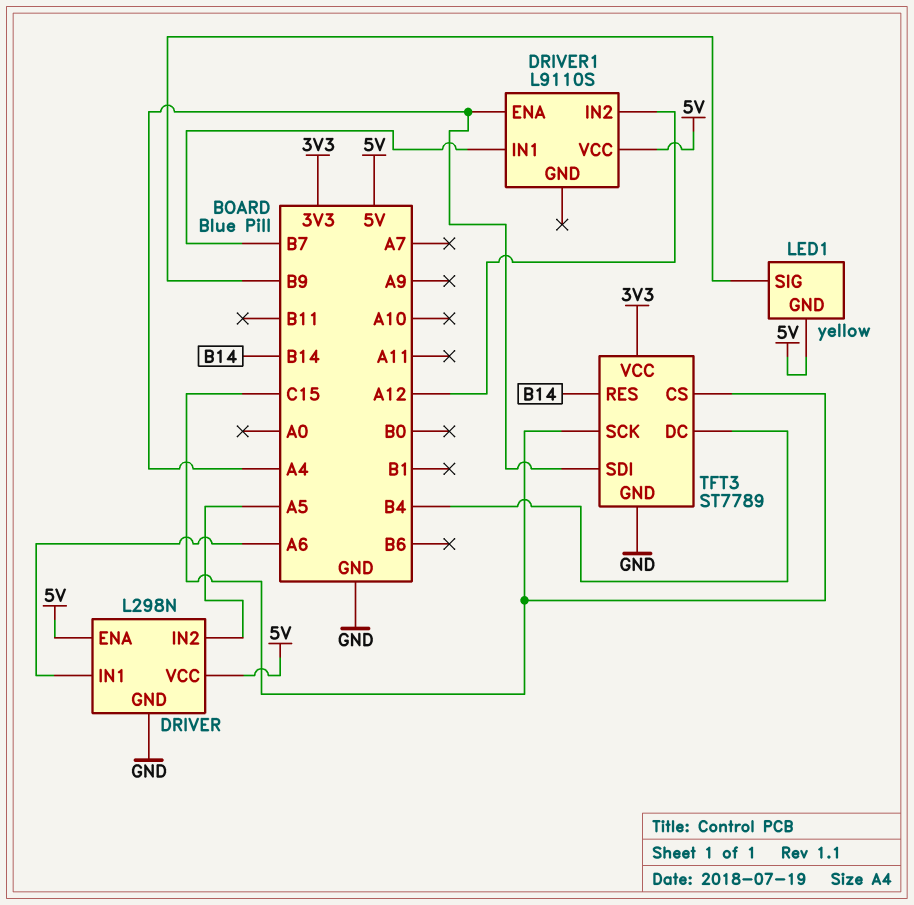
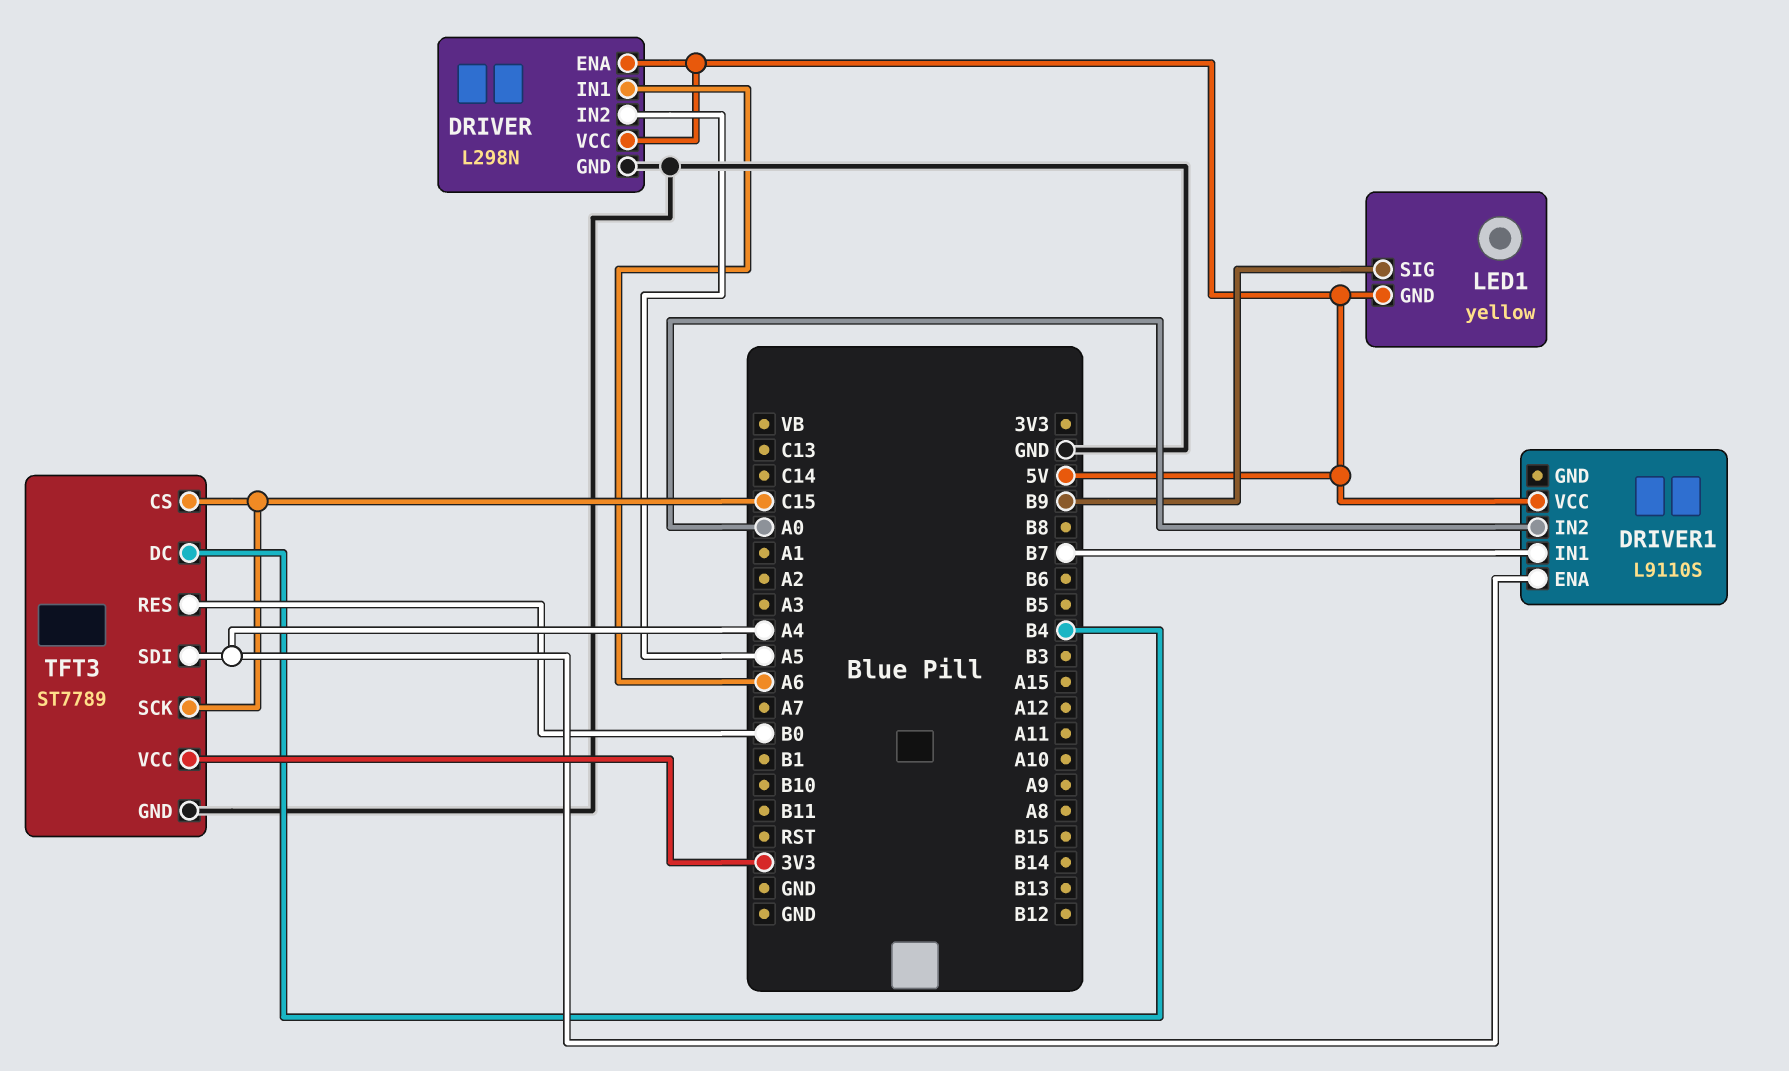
DRIVER1 pin IN2: A12 -> A0
TFT3 pin RES: B14 -> B0

